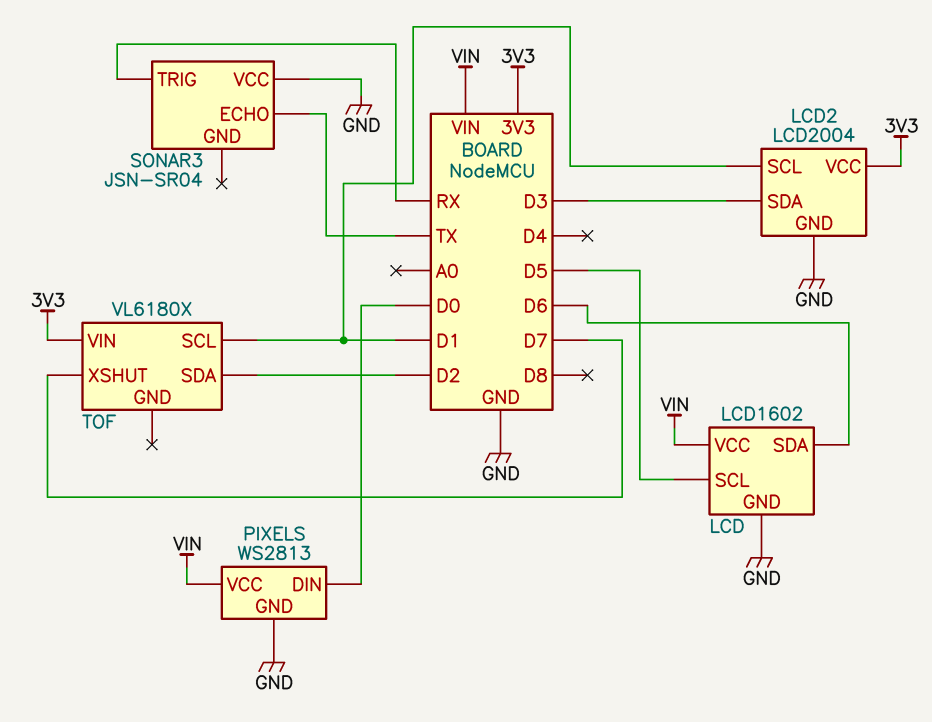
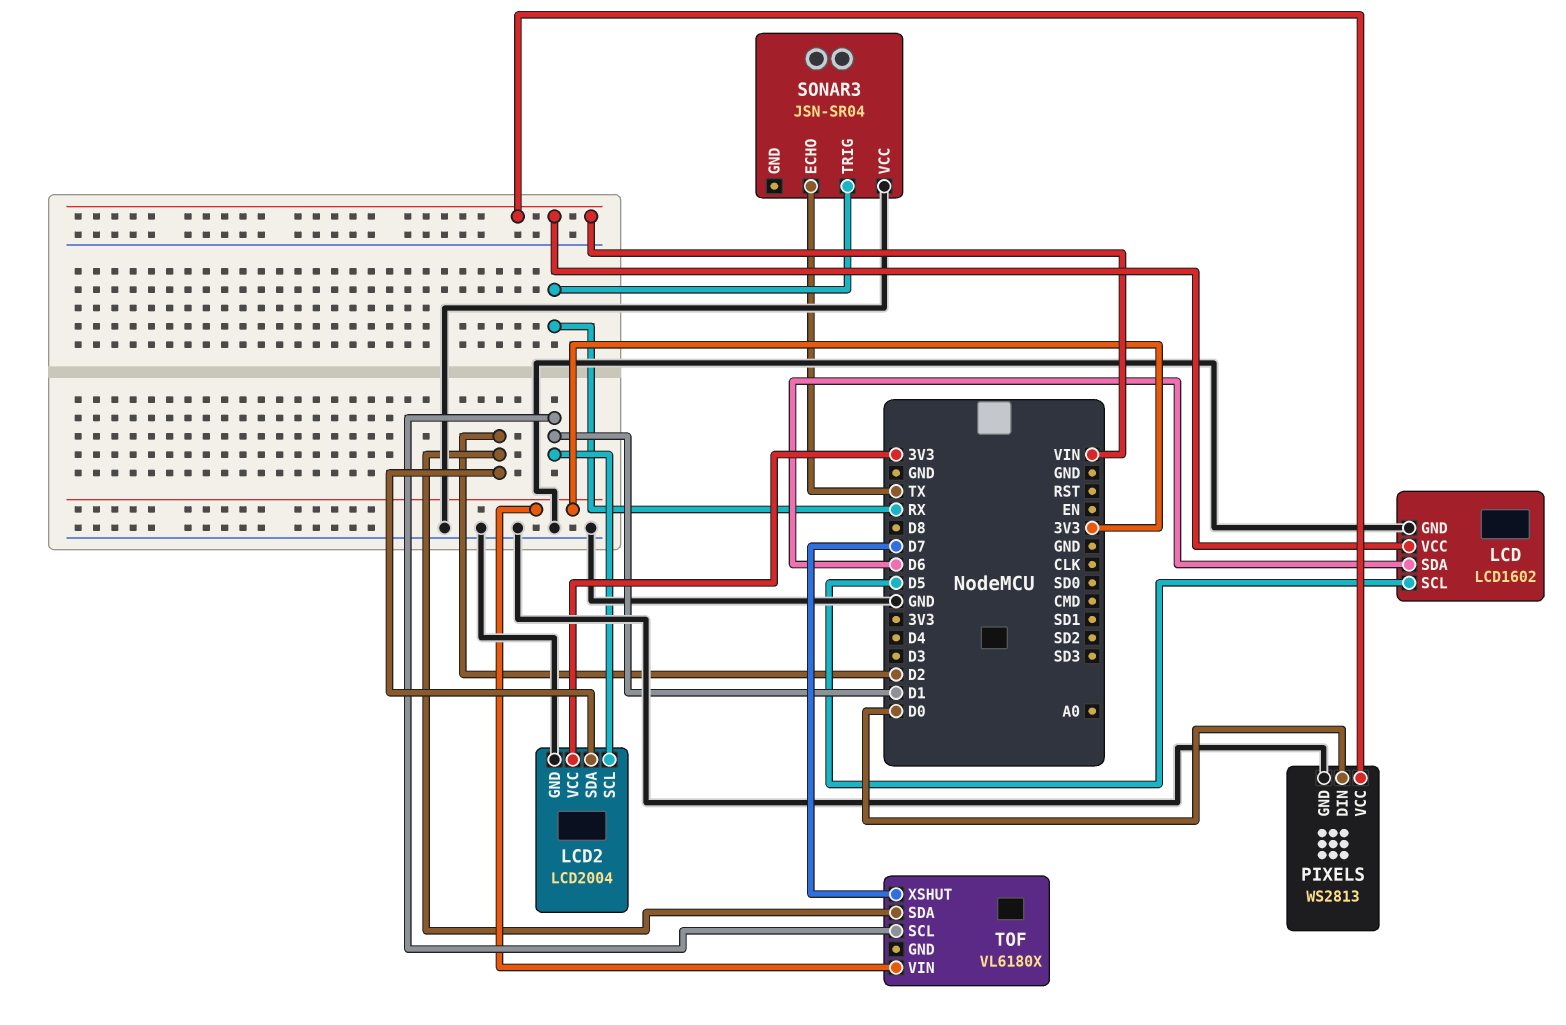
LCD2 pin SDA: D3 -> D2

